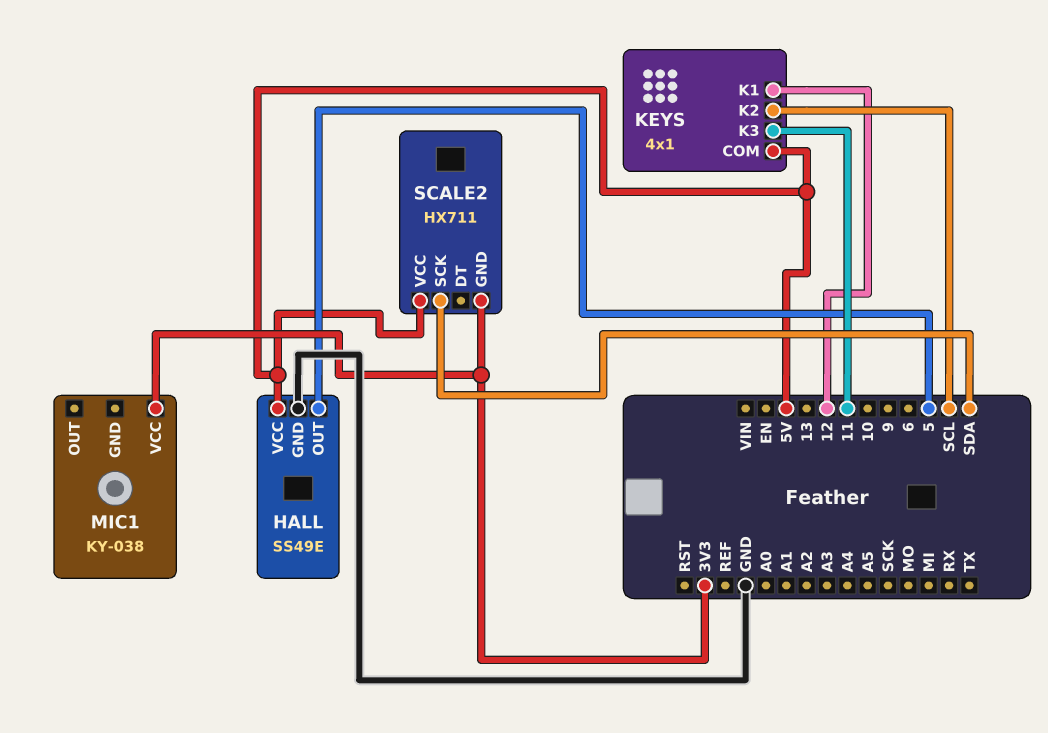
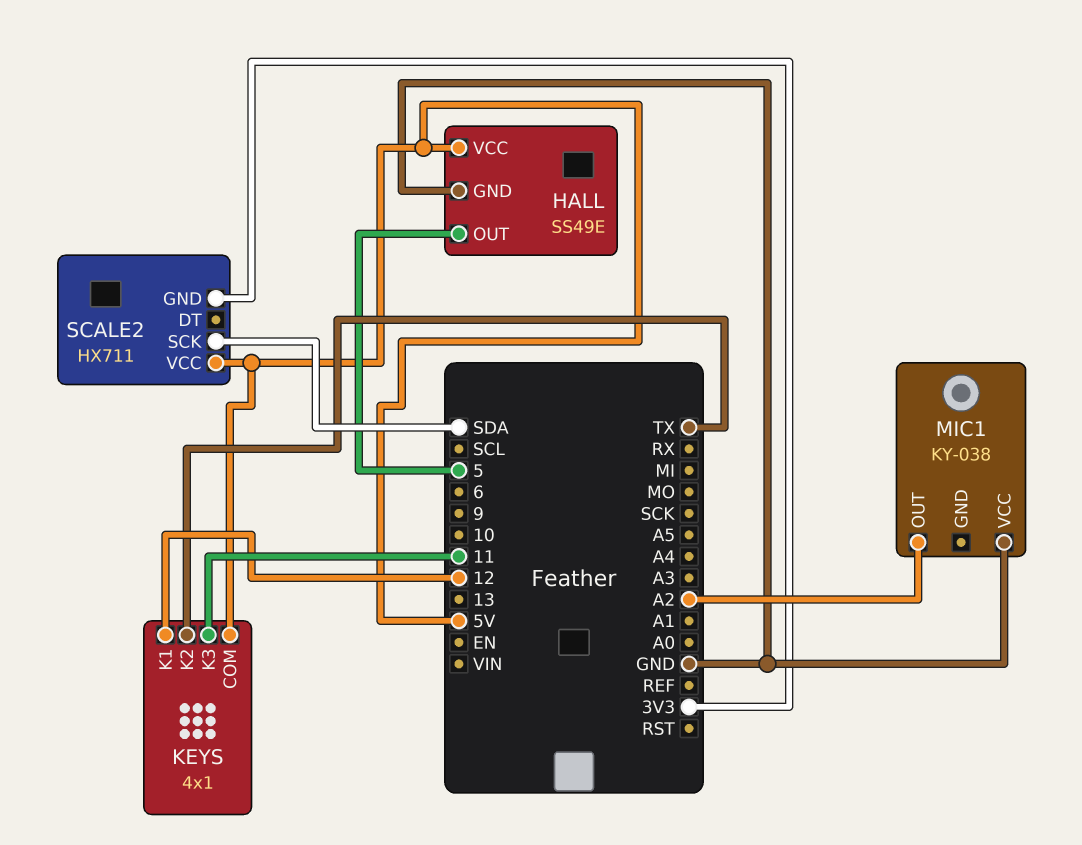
KEYS pin K2: SCL -> TX
MIC1 pin OUT: none -> A2
MIC1 pin VCC: 3V3 -> GND

